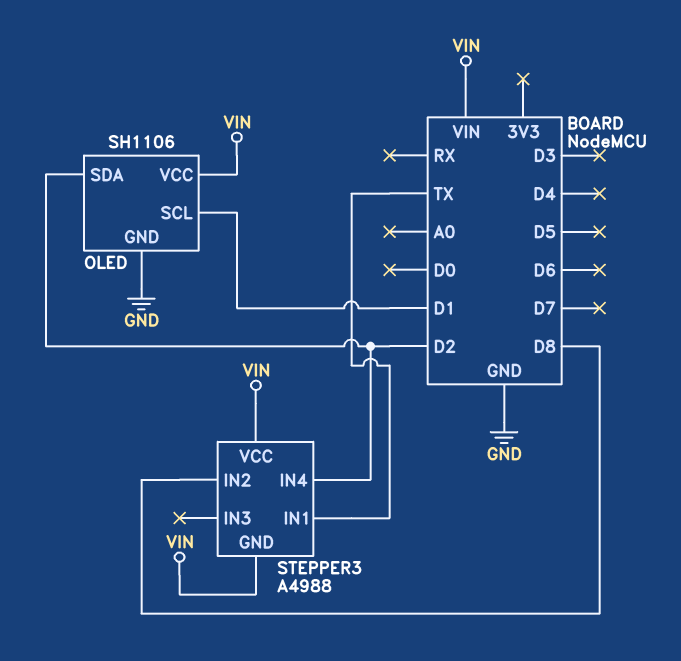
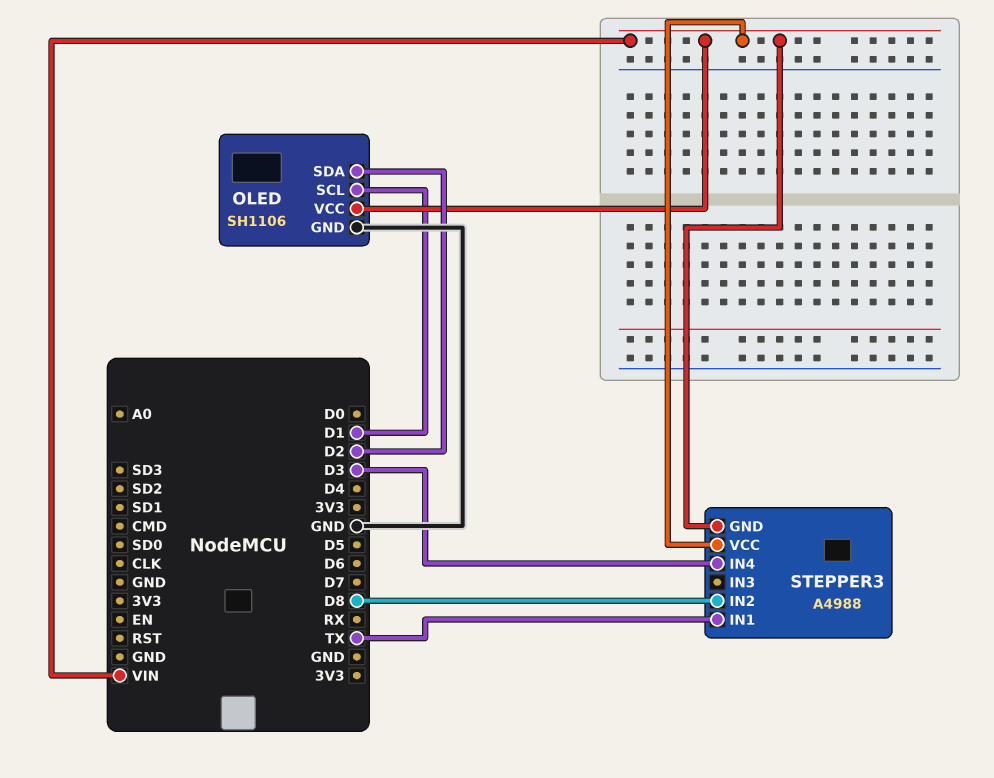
STEPPER3 pin IN4: D2 -> D3

